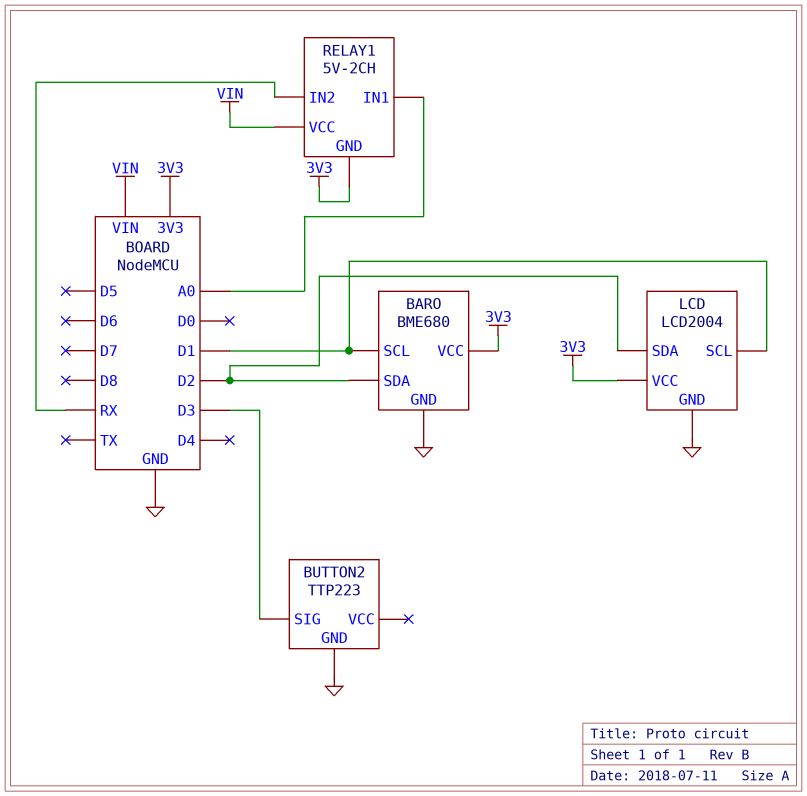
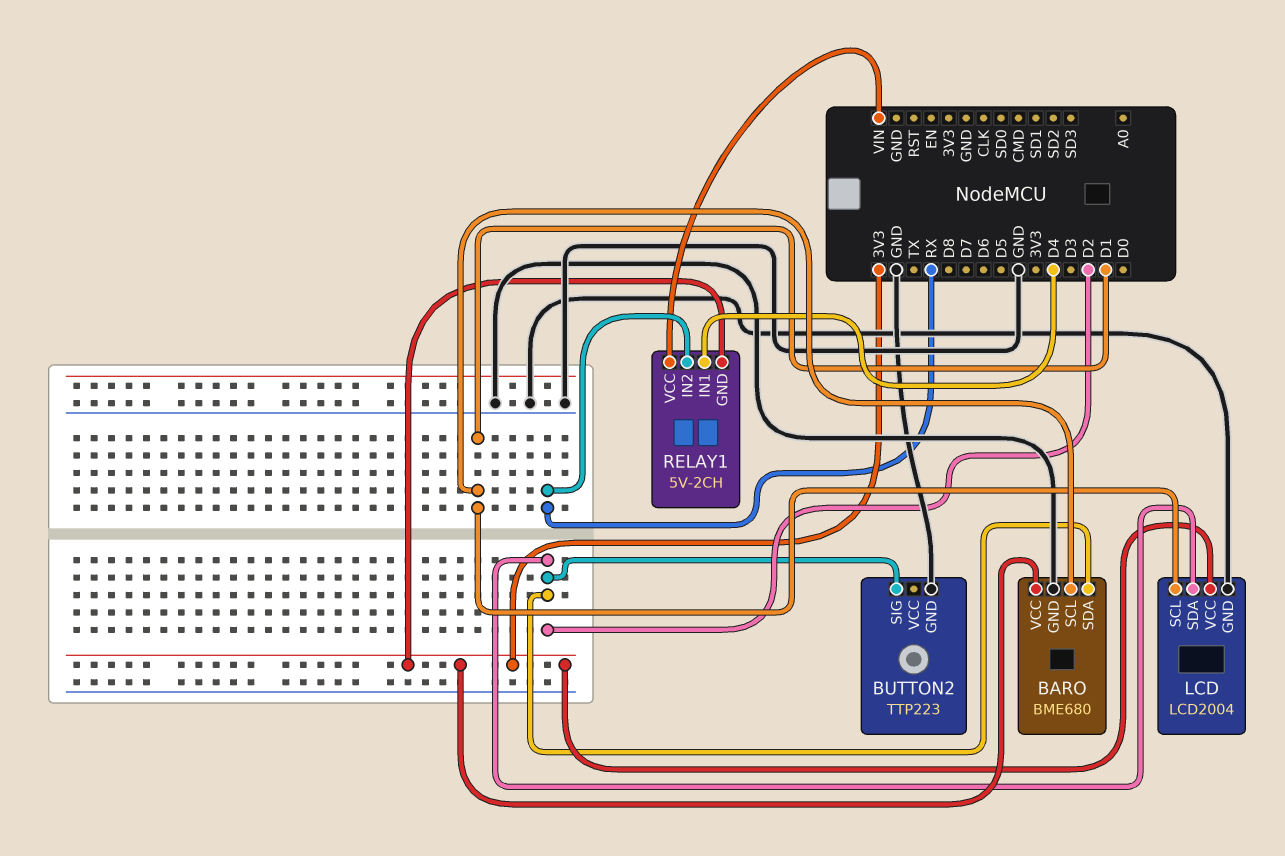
BUTTON2 pin SIG: D3 -> D2
RELAY1 pin IN1: A0 -> D4

